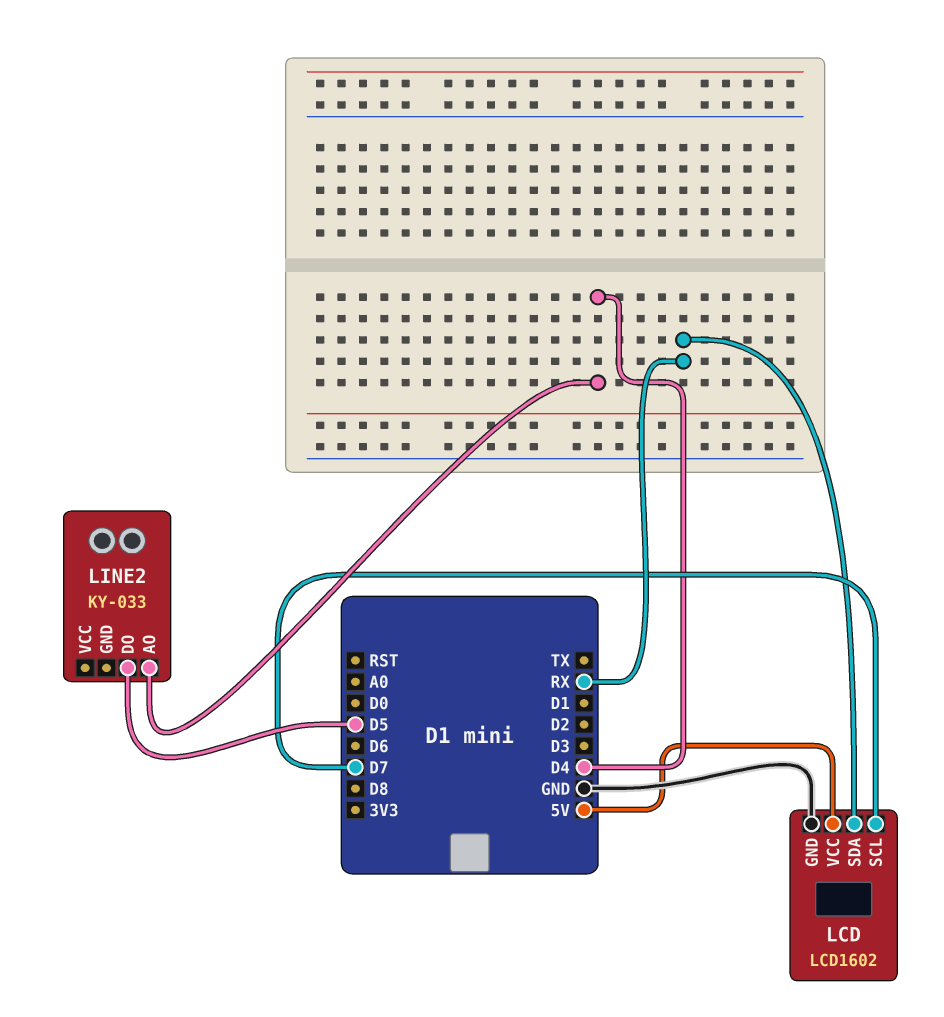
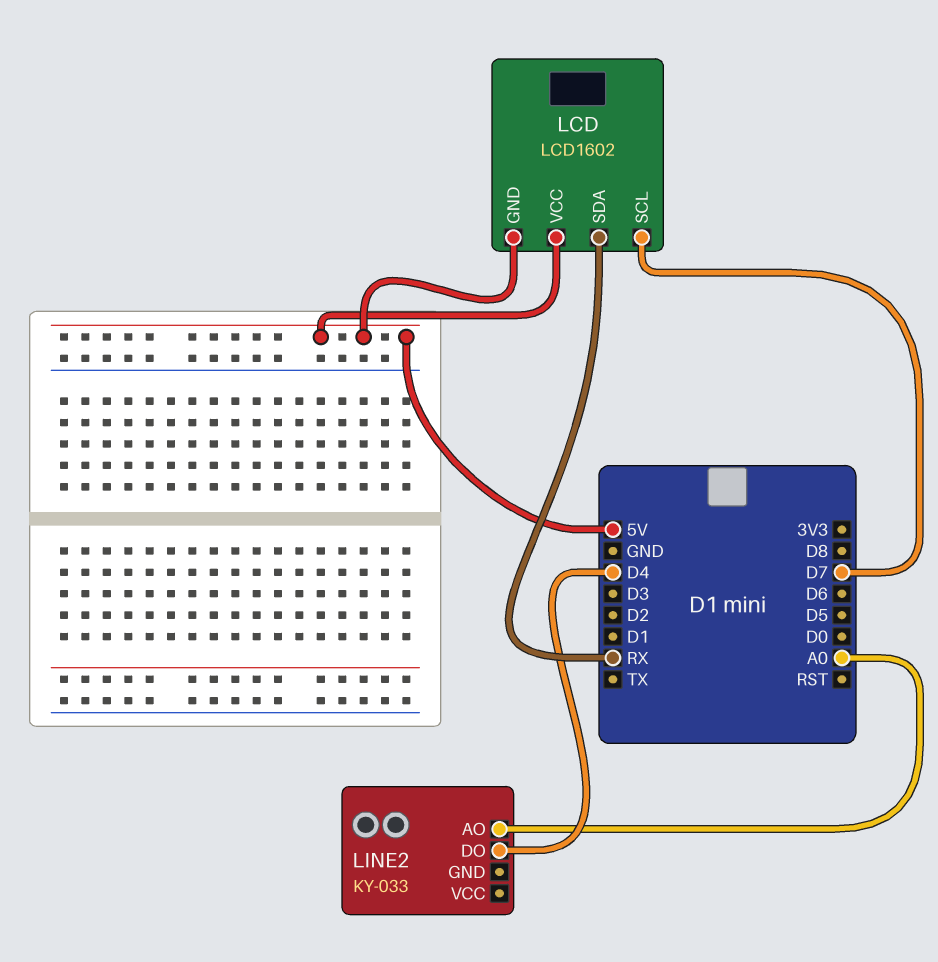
LCD pin GND: GND -> 5V
LINE2 pin AO: D4 -> A0
LINE2 pin DO: D5 -> D4

